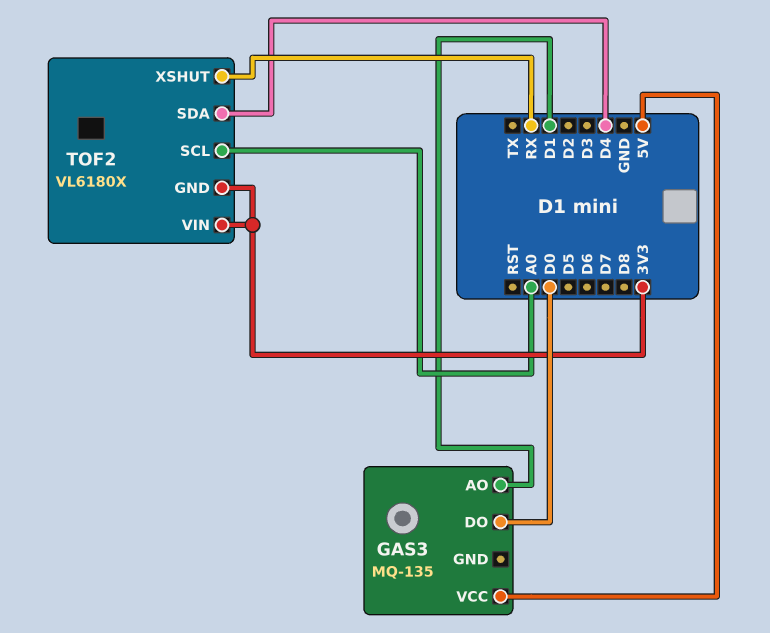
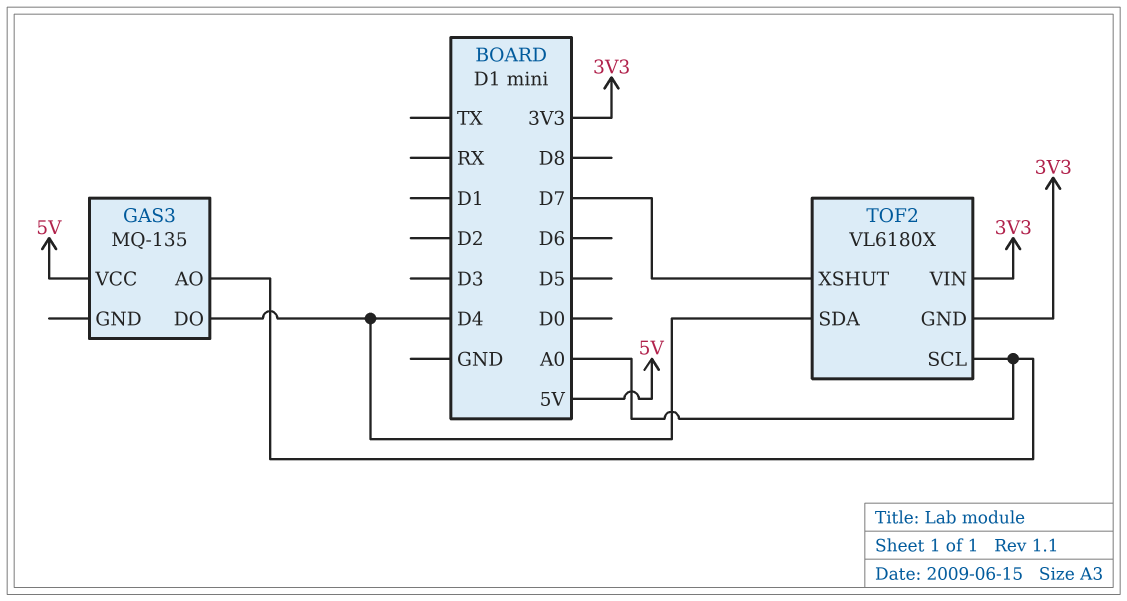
GAS3 pin AO: D1 -> A0
GAS3 pin DO: D0 -> D4
TOF2 pin XSHUT: RX -> D7

